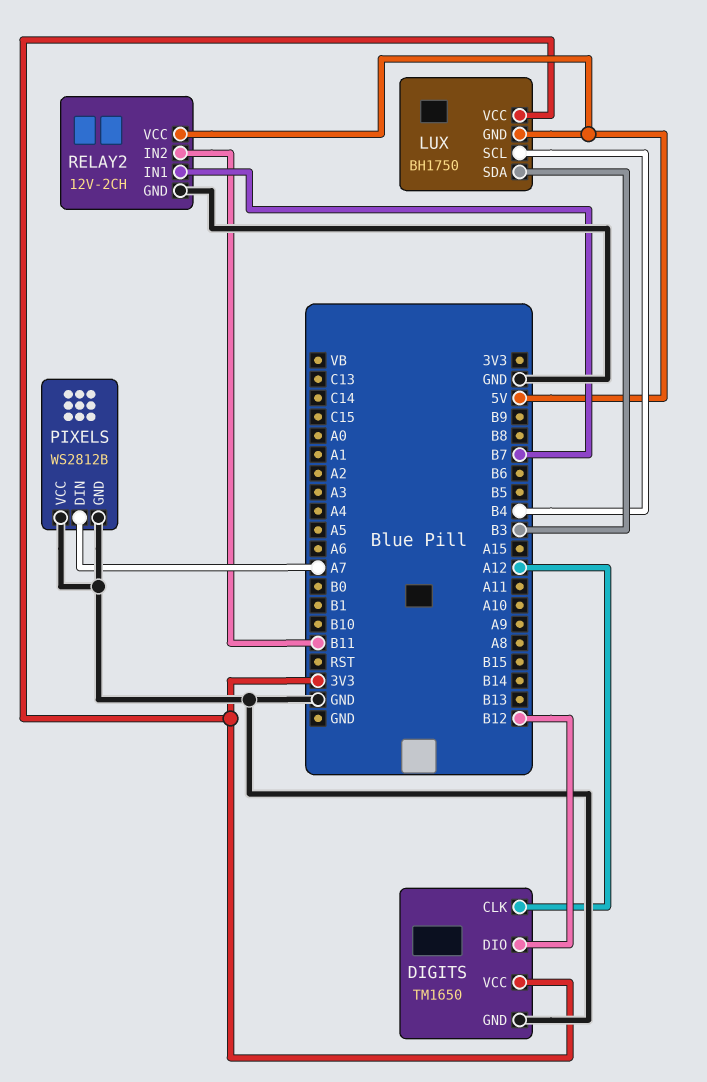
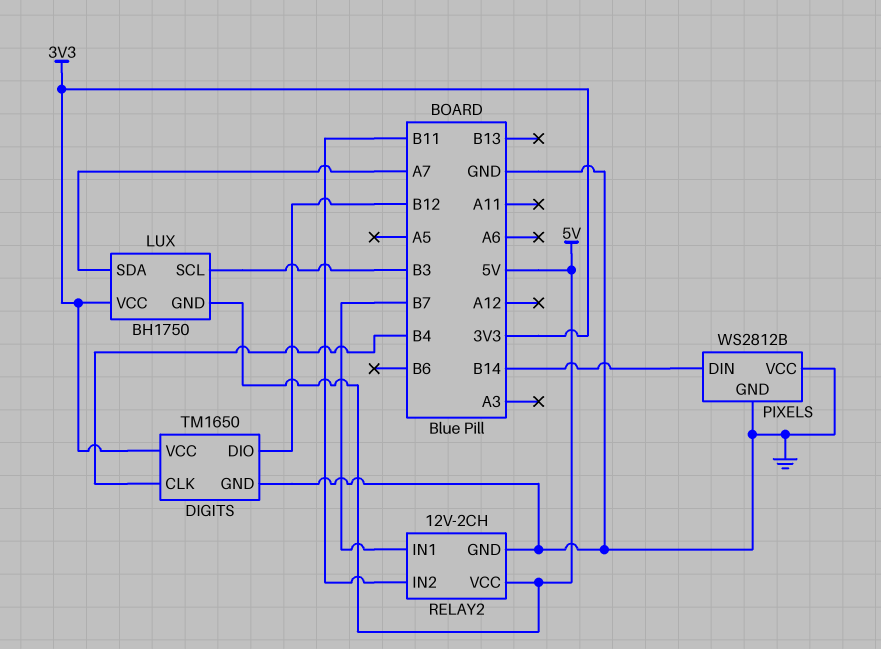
DIGITS pin CLK: A12 -> B4
LUX pin SCL: B4 -> B3
LUX pin SDA: B3 -> A7
PIXELS pin DIN: A7 -> B14

